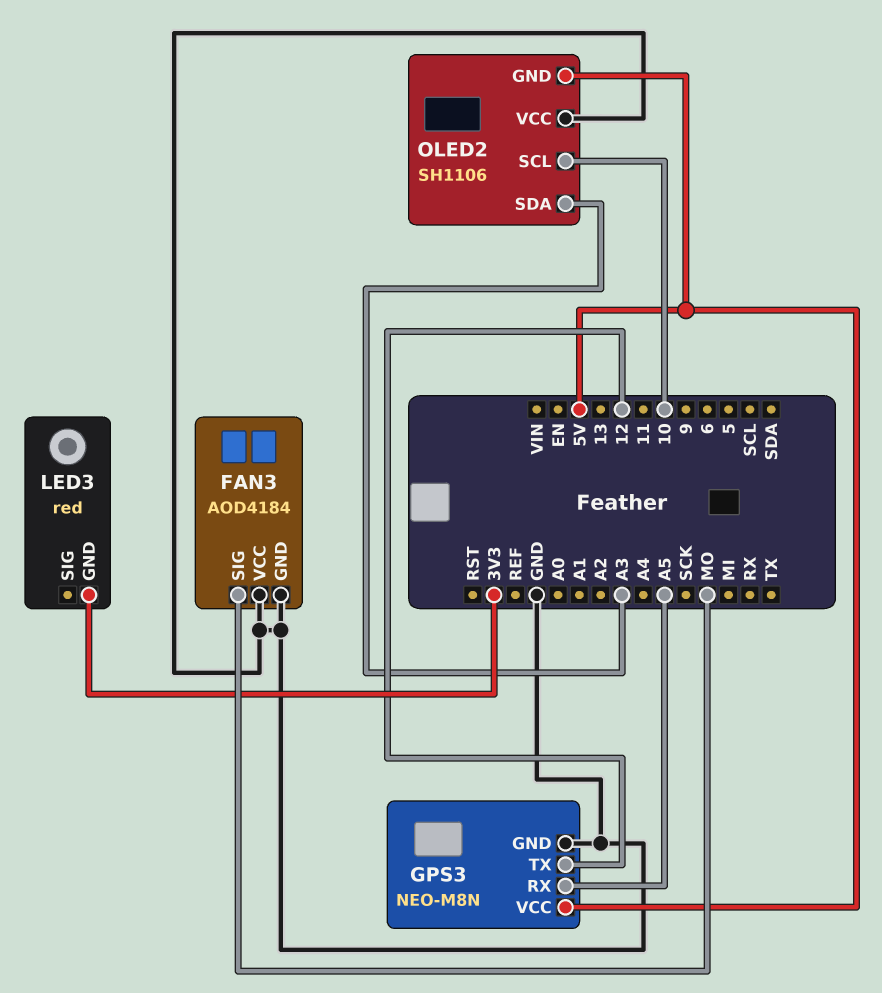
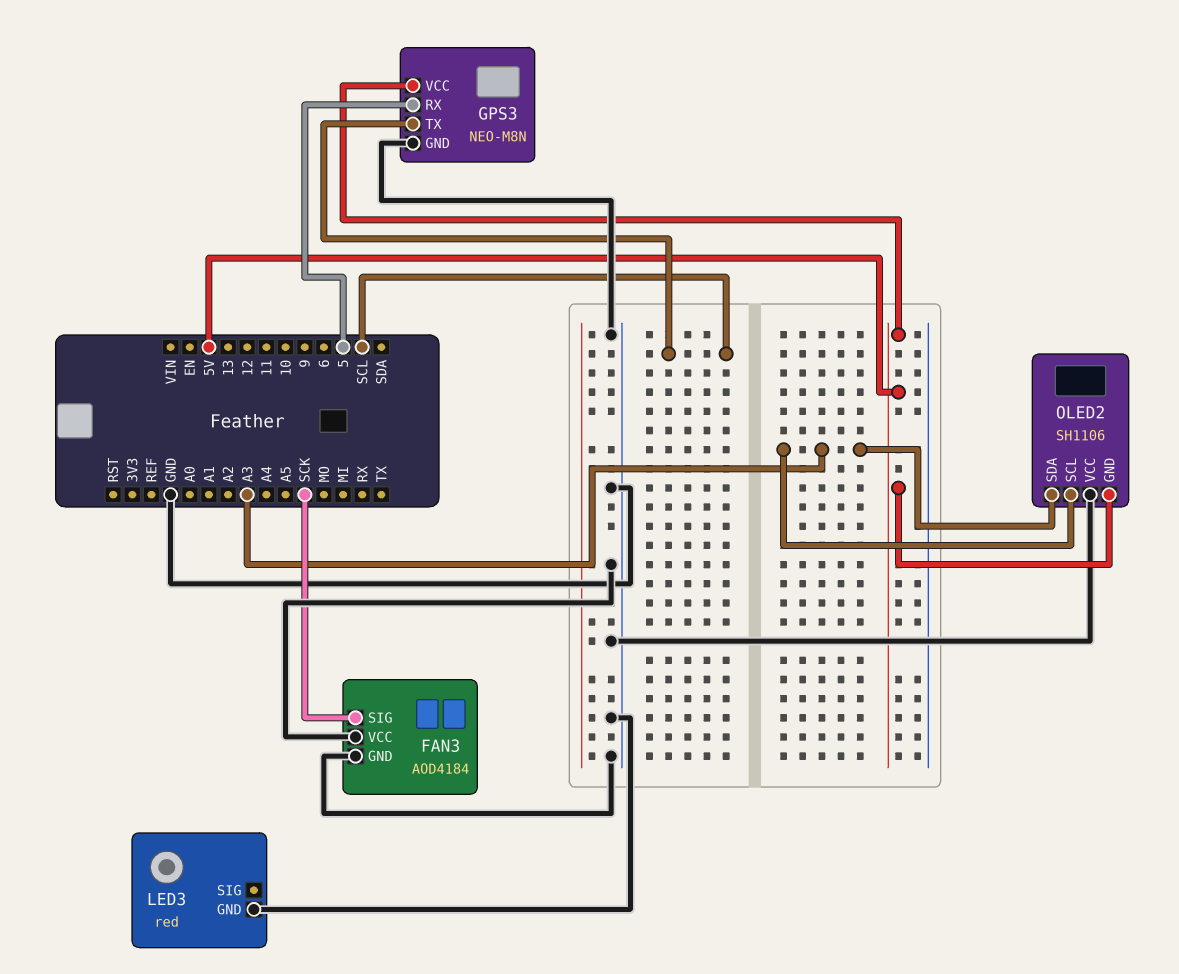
FAN3 pin SIG: MO -> SCK
GPS3 pin RX: A5 -> 5
GPS3 pin TX: 12 -> SCL
LED3 pin GND: 3V3 -> GND
OLED2 pin SCL: 10 -> A3

